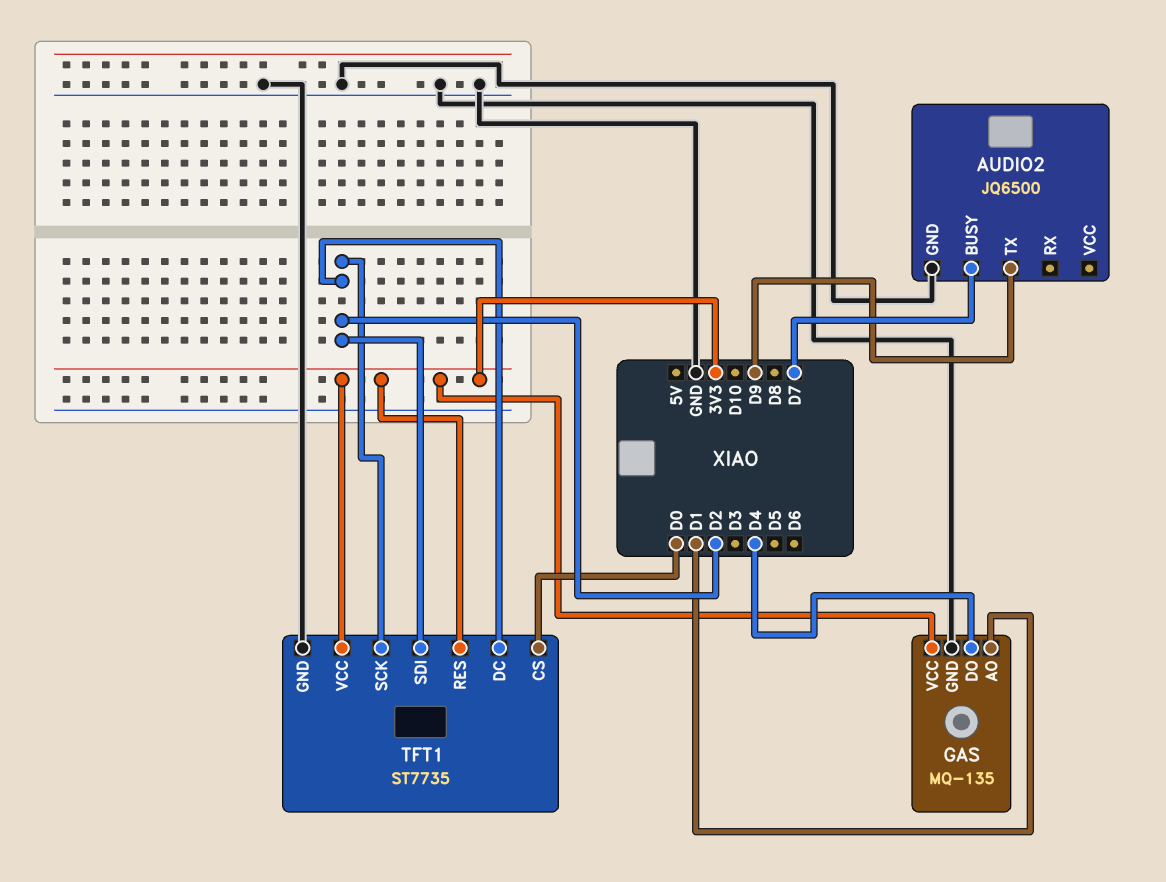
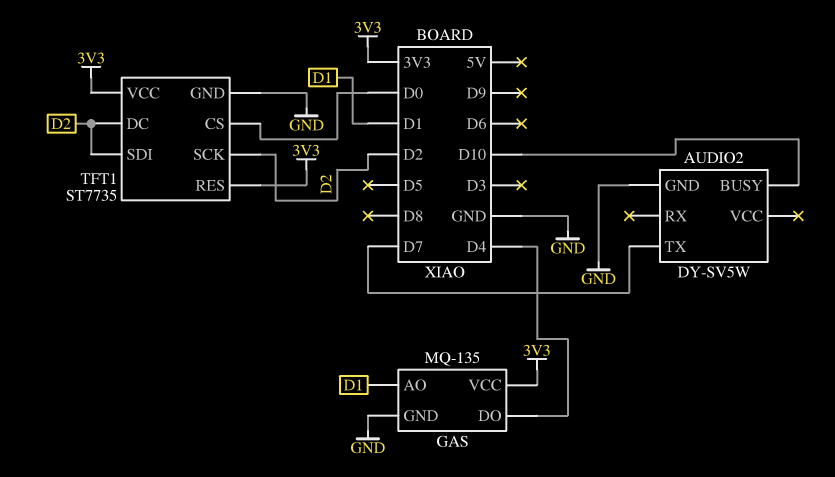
AUDIO2: JQ6500 -> DY-SV5W
AUDIO2 pin BUSY: D7 -> D10
AUDIO2 pin TX: D9 -> D7

